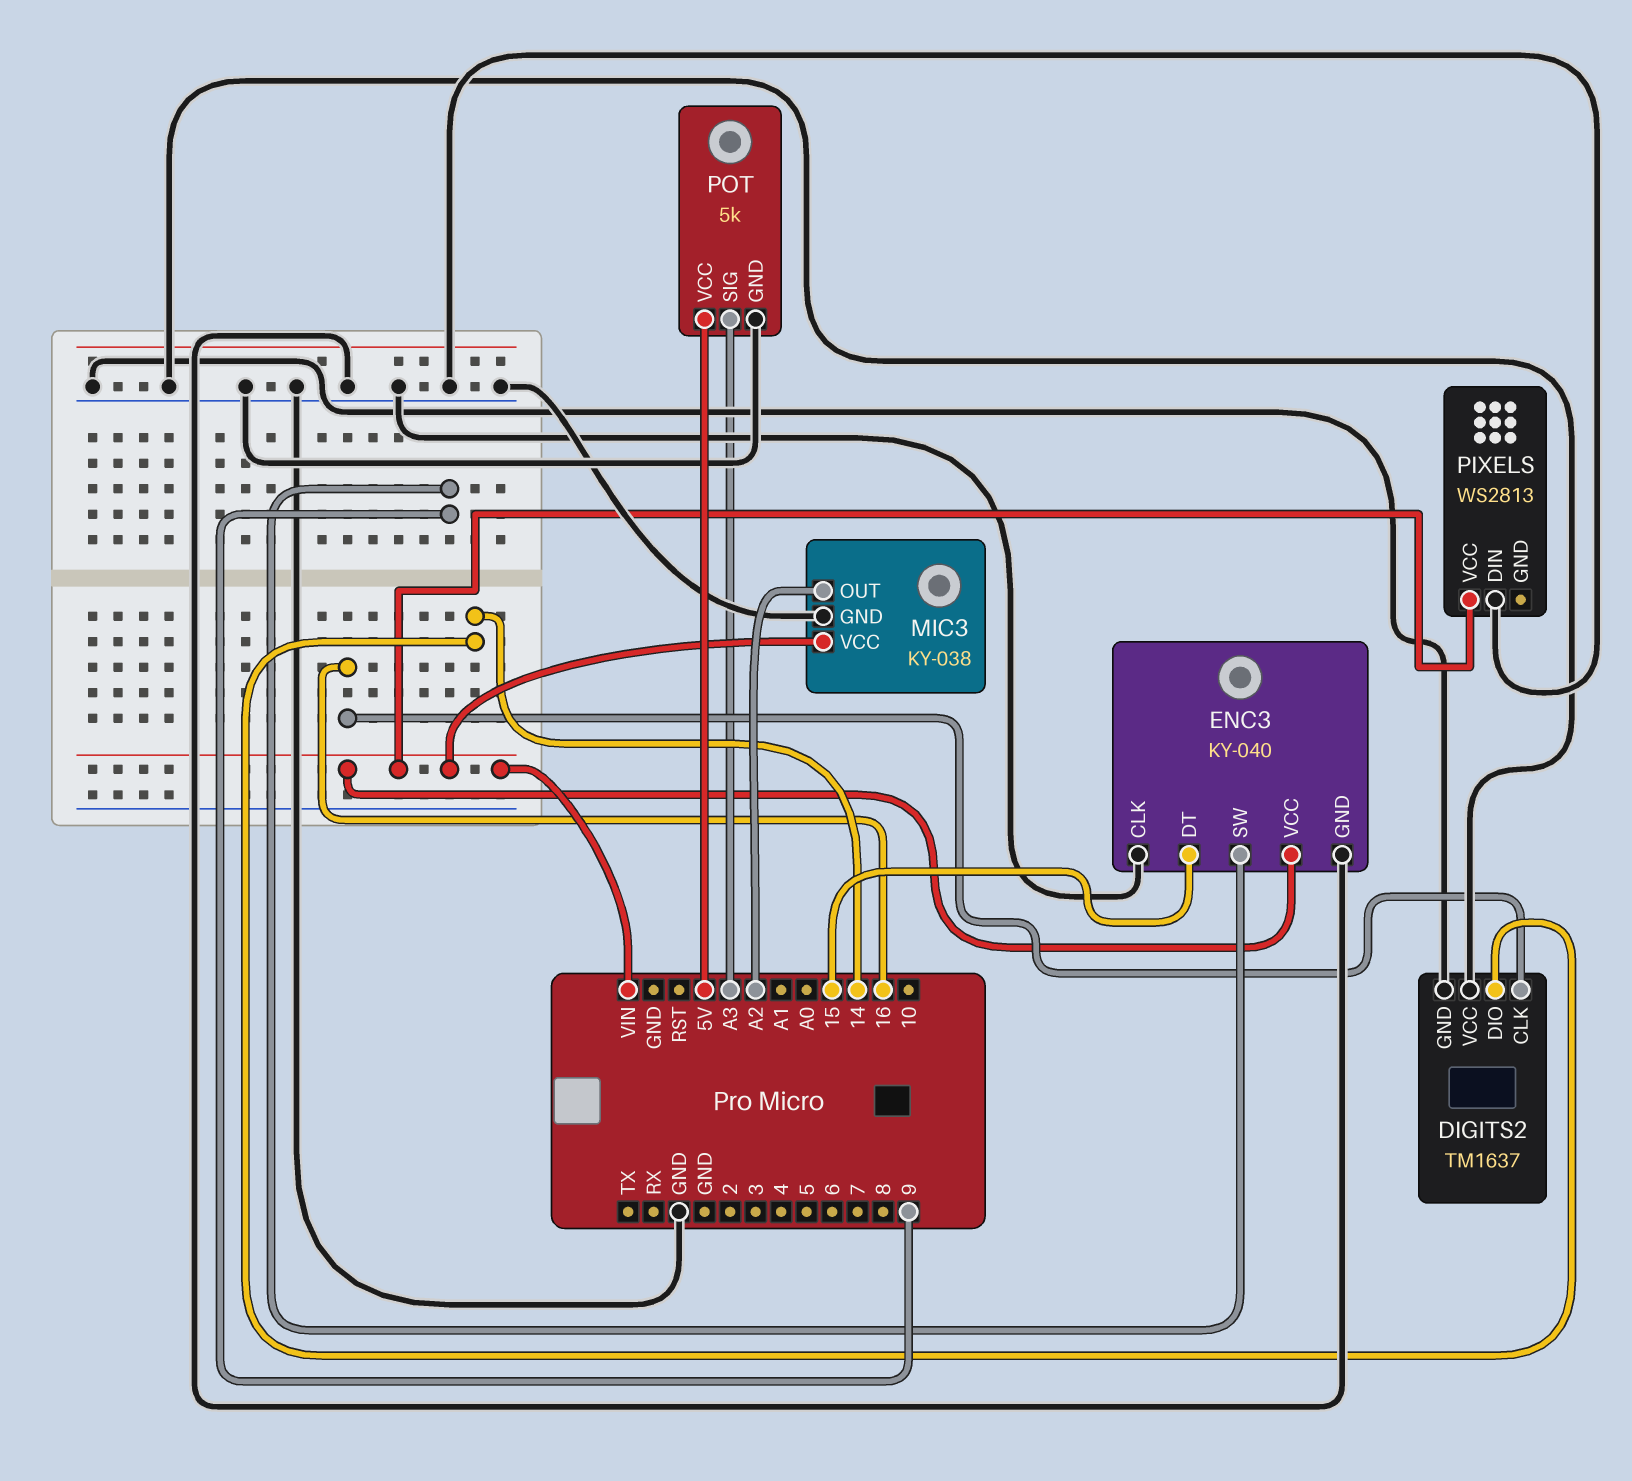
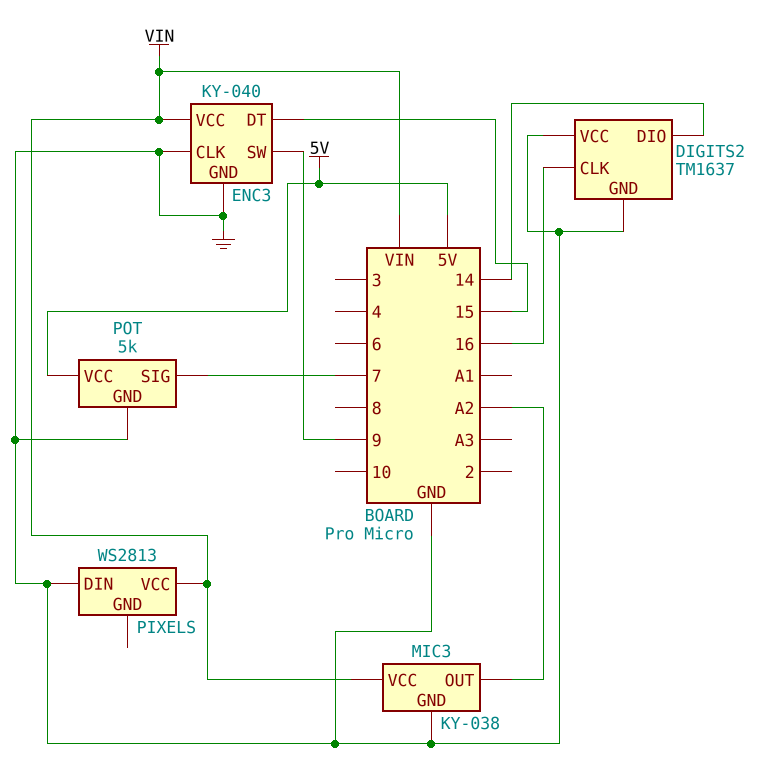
POT pin SIG: A3 -> 7

